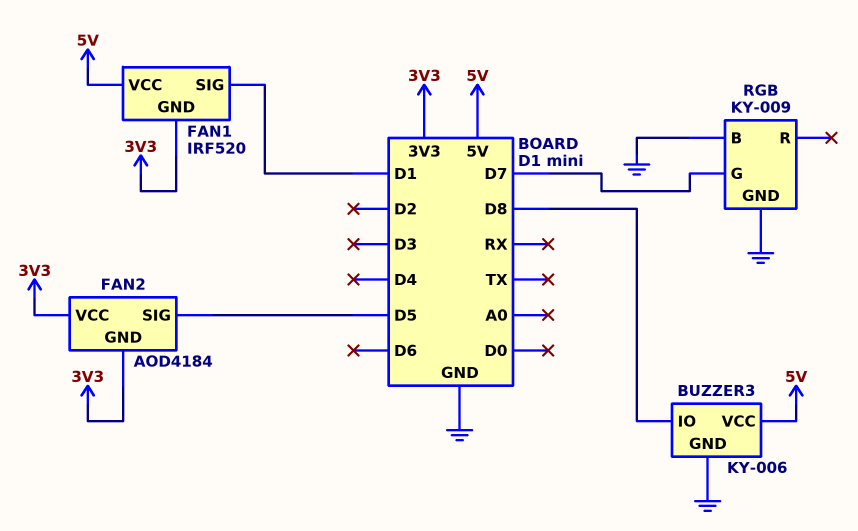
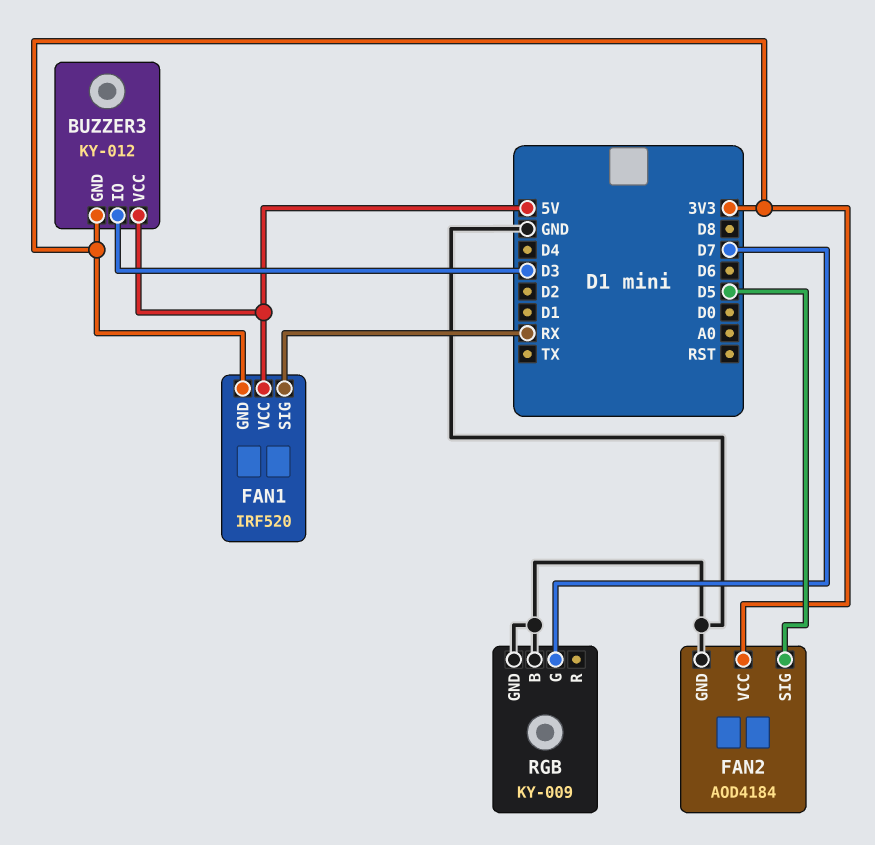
BUZZER3: KY-006 -> KY-012
BUZZER3 pin GND: GND -> 3V3
BUZZER3 pin IO: D8 -> D3
FAN1 pin SIG: D1 -> RX
FAN2 pin GND: 3V3 -> GND

